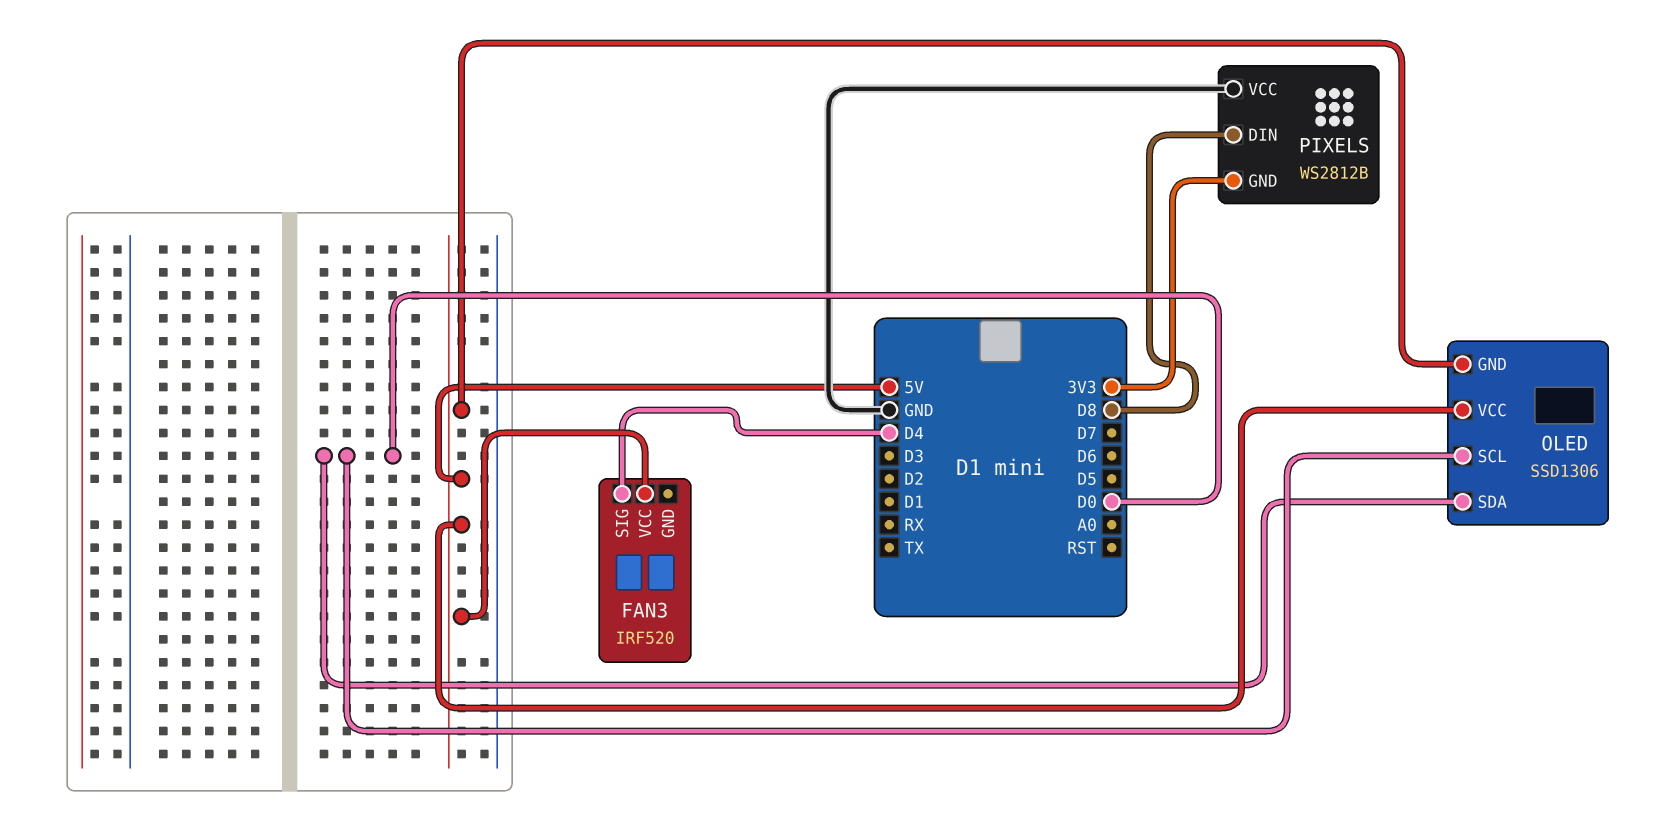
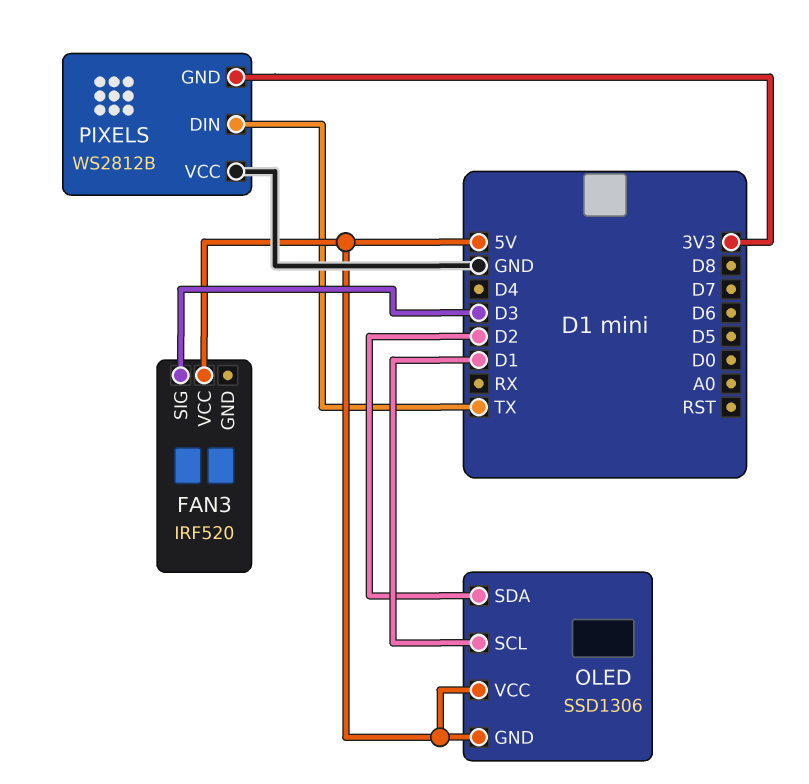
FAN3 pin SIG: D4 -> D3
OLED pin SCL: D0 -> D1
OLED pin SDA: D0 -> D2
PIXELS pin DIN: D8 -> TX

